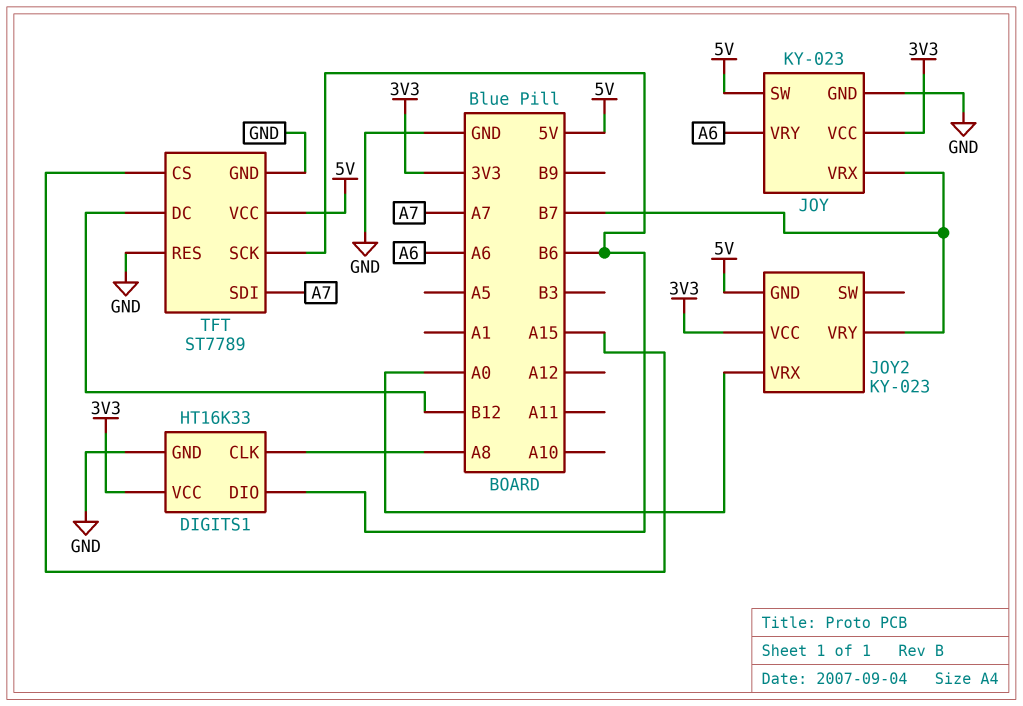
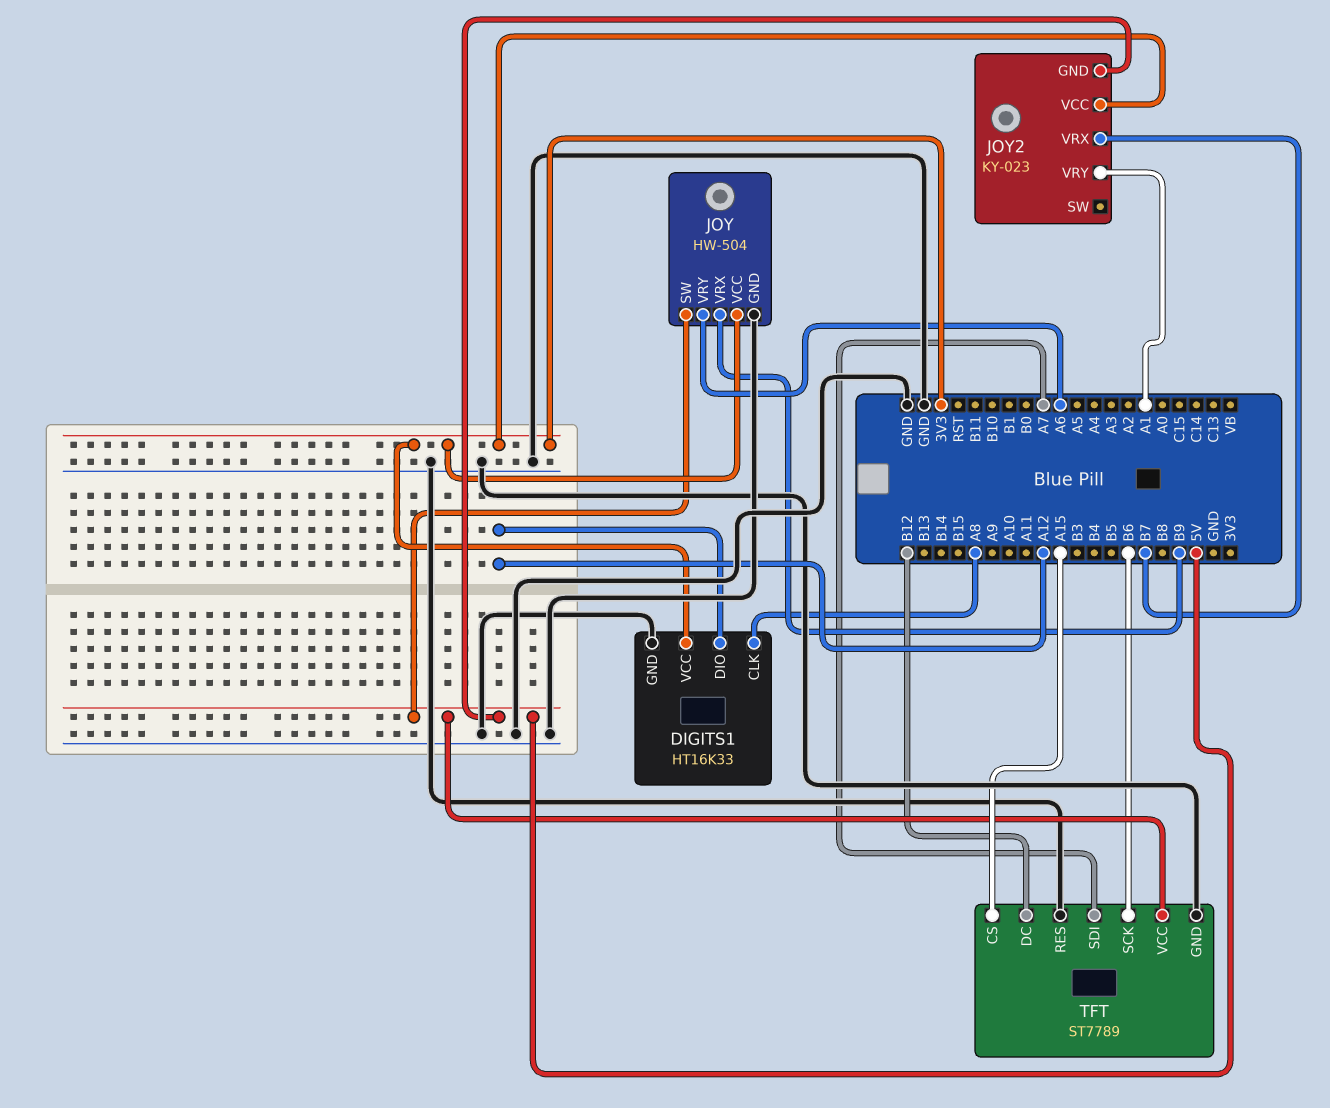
DIGITS1 pin DIO: B6 -> A12
JOY: KY-023 -> HW-504
JOY pin VRX: B7 -> B9
JOY2 pin VRX: A0 -> B7
JOY2 pin VRY: B7 -> A1

